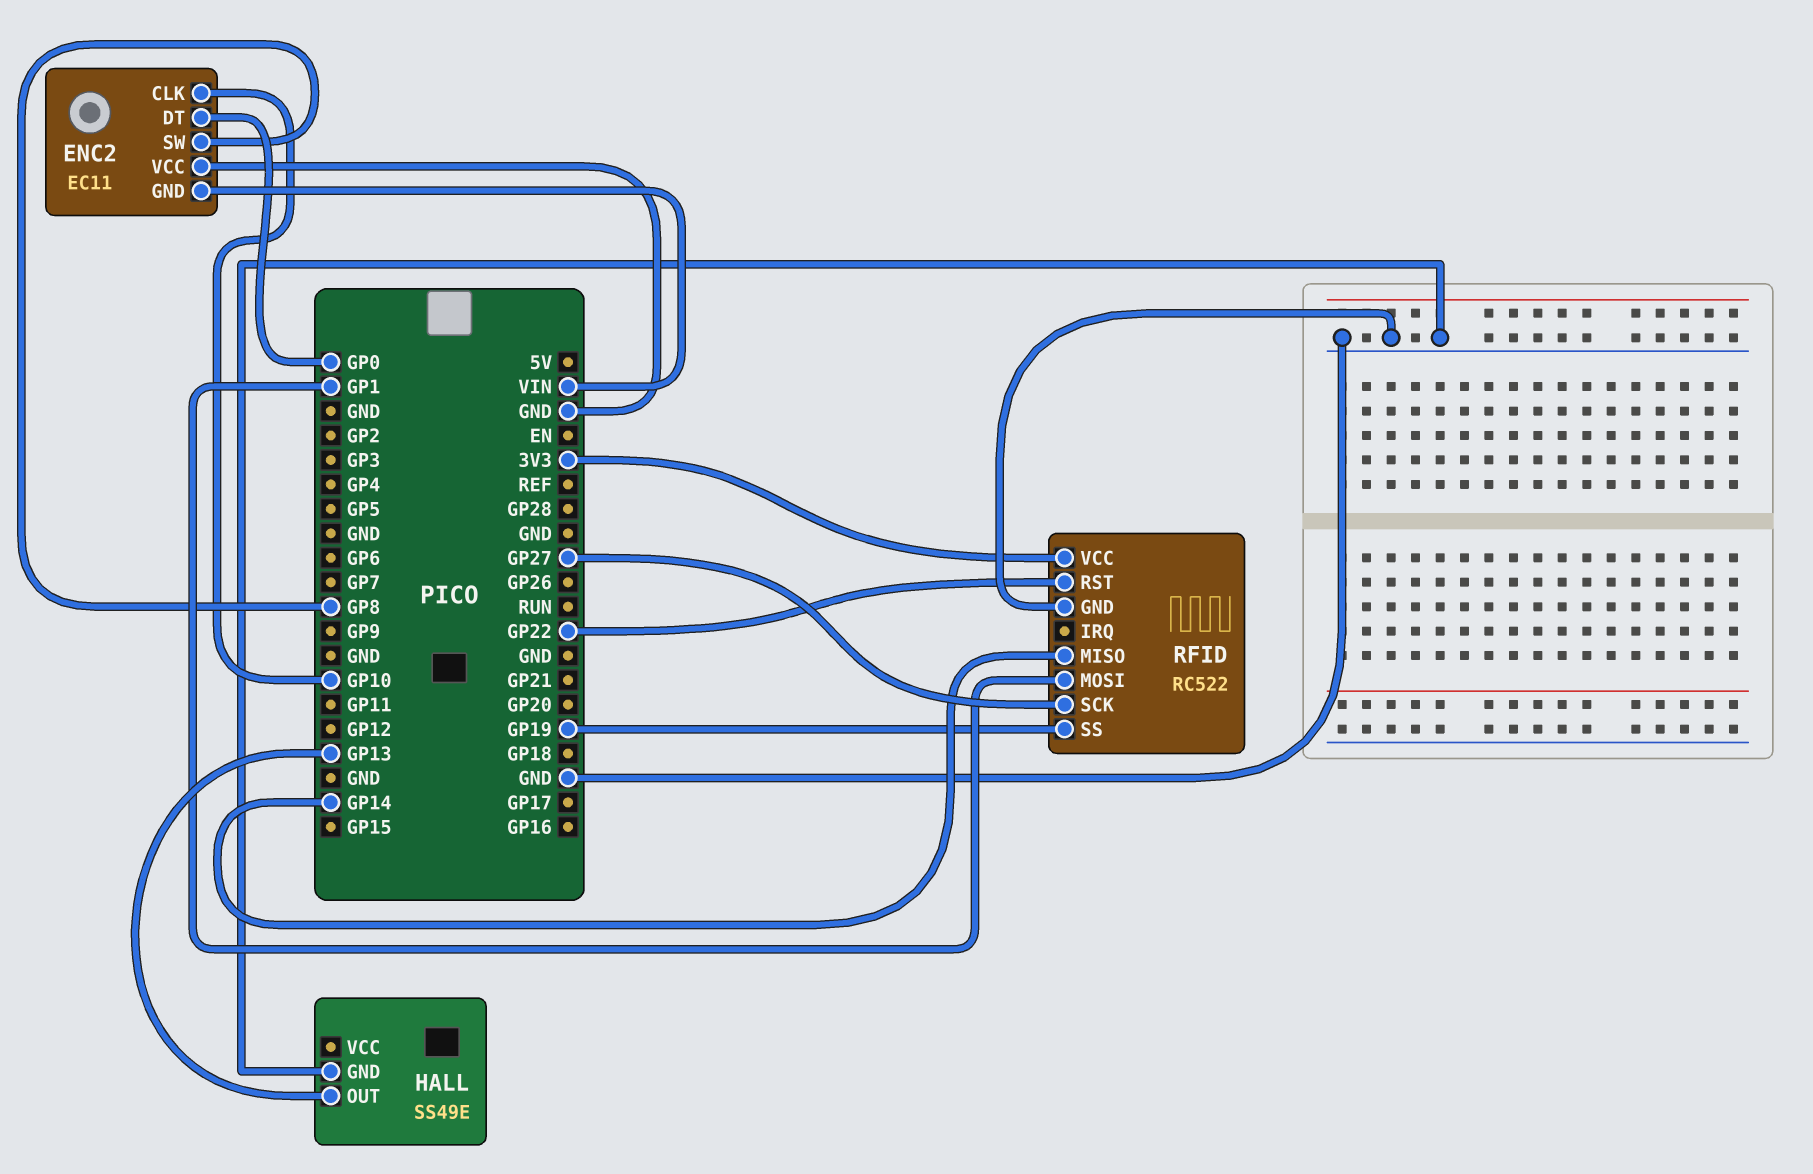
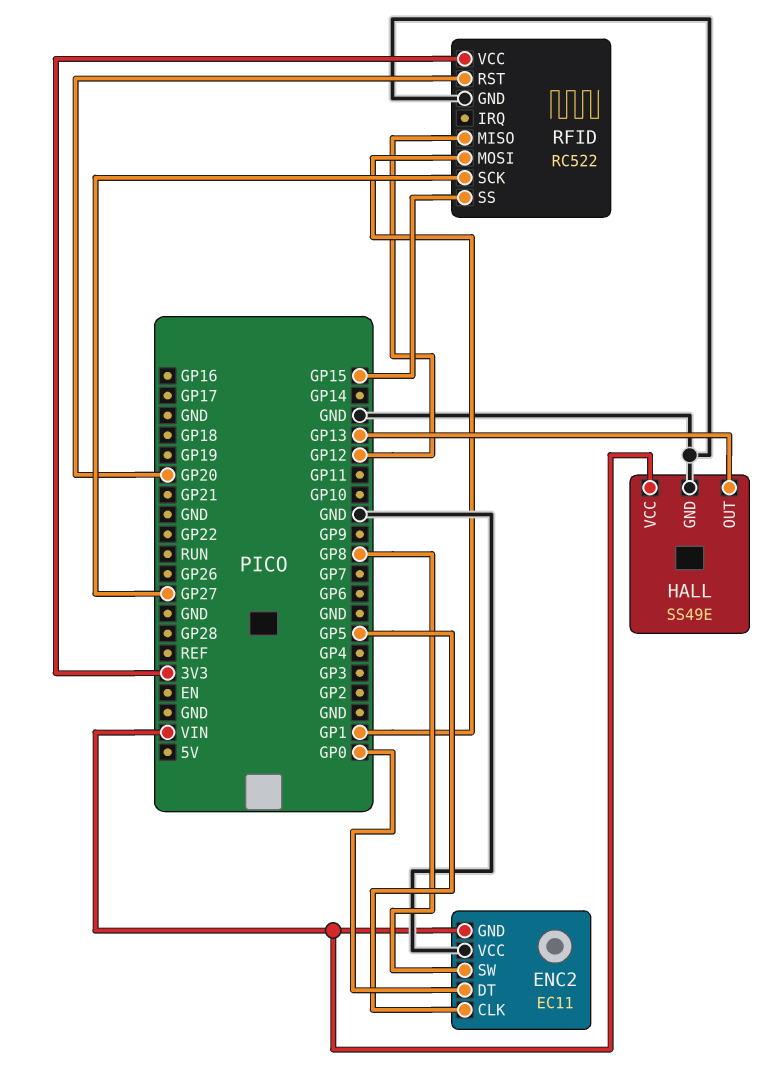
ENC2 pin CLK: GP10 -> GP5
HALL pin VCC: none -> VIN
RFID pin MISO: GP14 -> GP12
RFID pin RST: GP22 -> GP20
RFID pin SS: GP19 -> GP15

